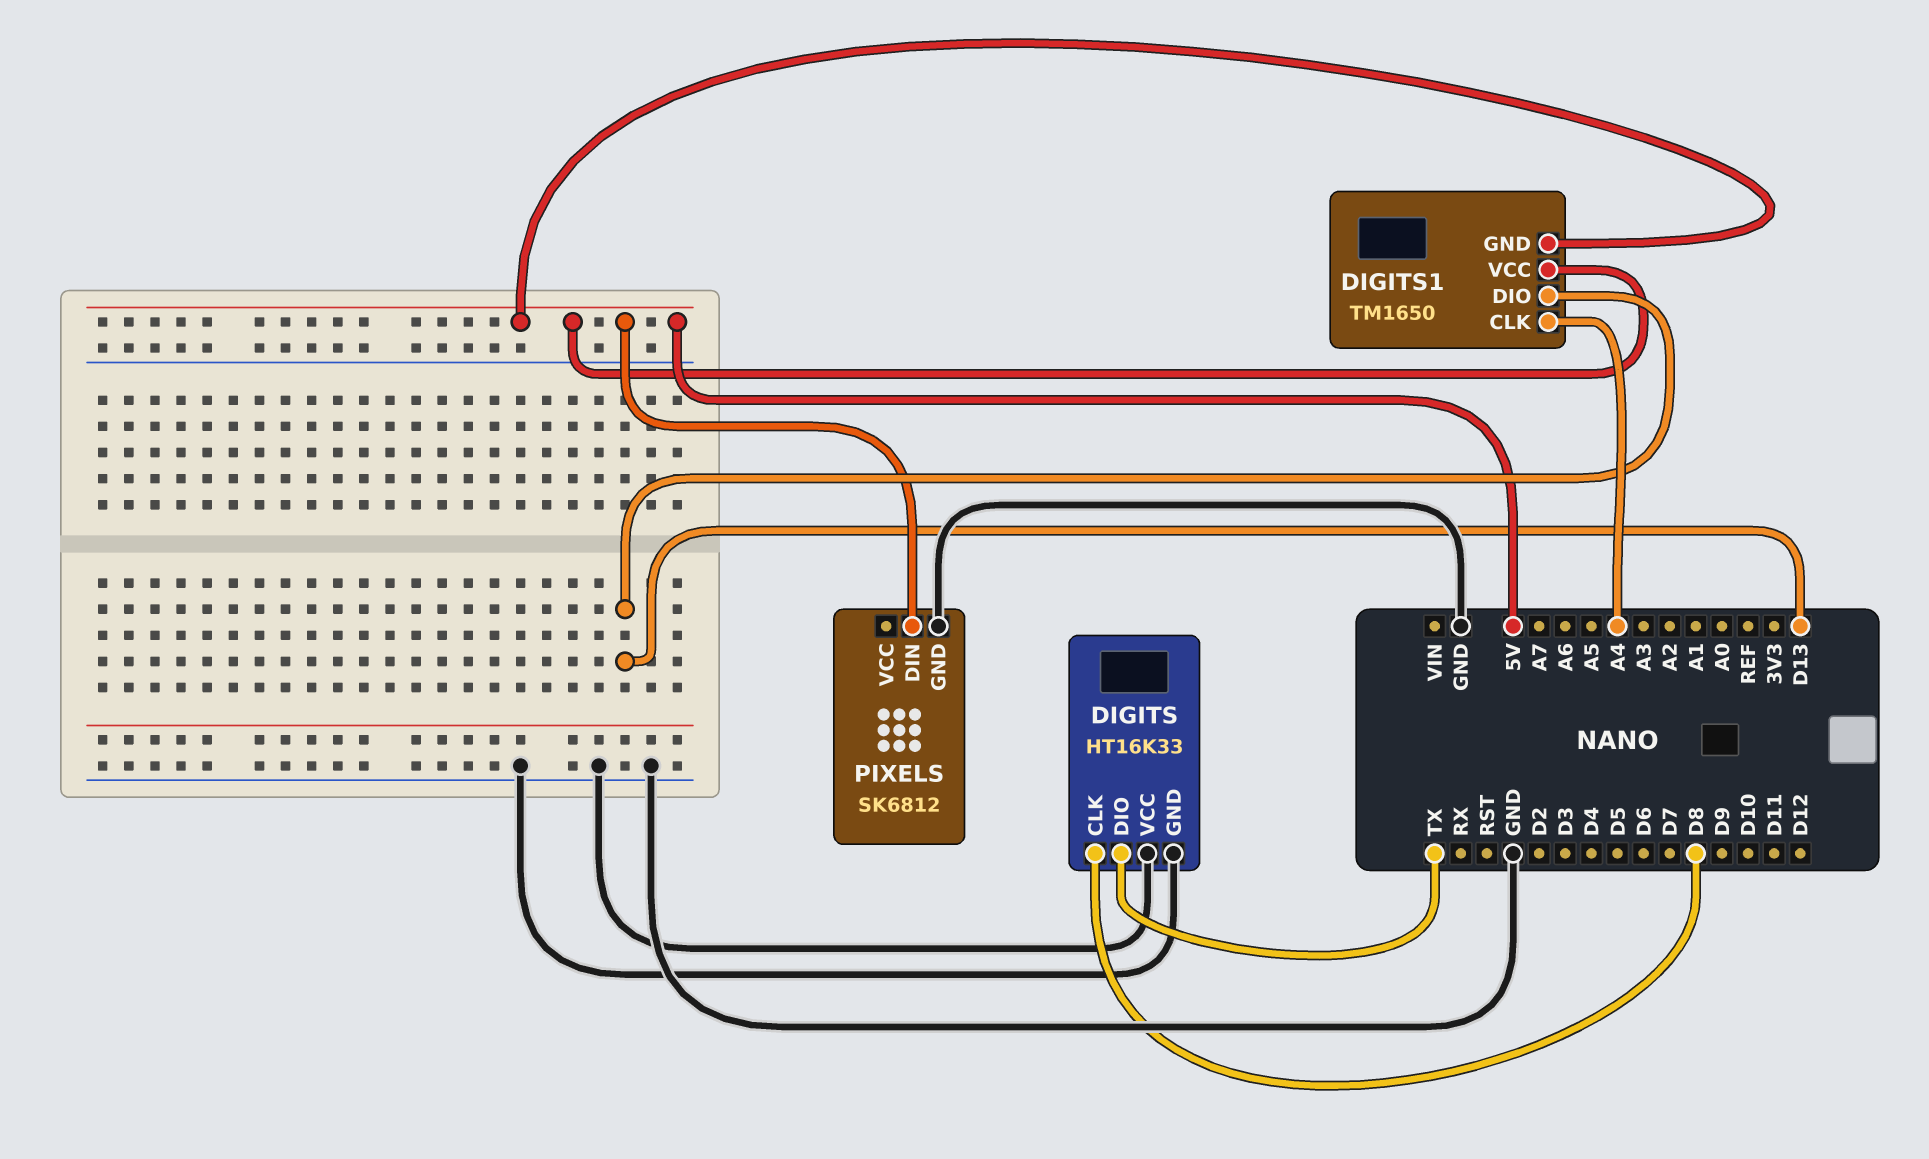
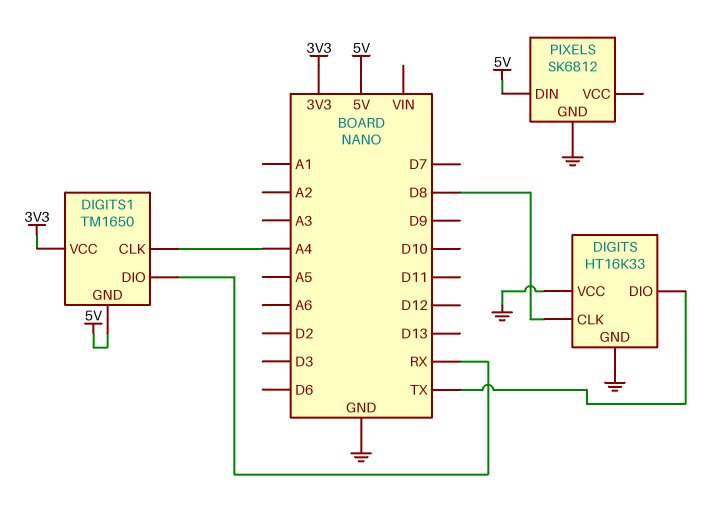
DIGITS1 pin DIO: D13 -> RX
DIGITS1 pin VCC: 5V -> 3V3

